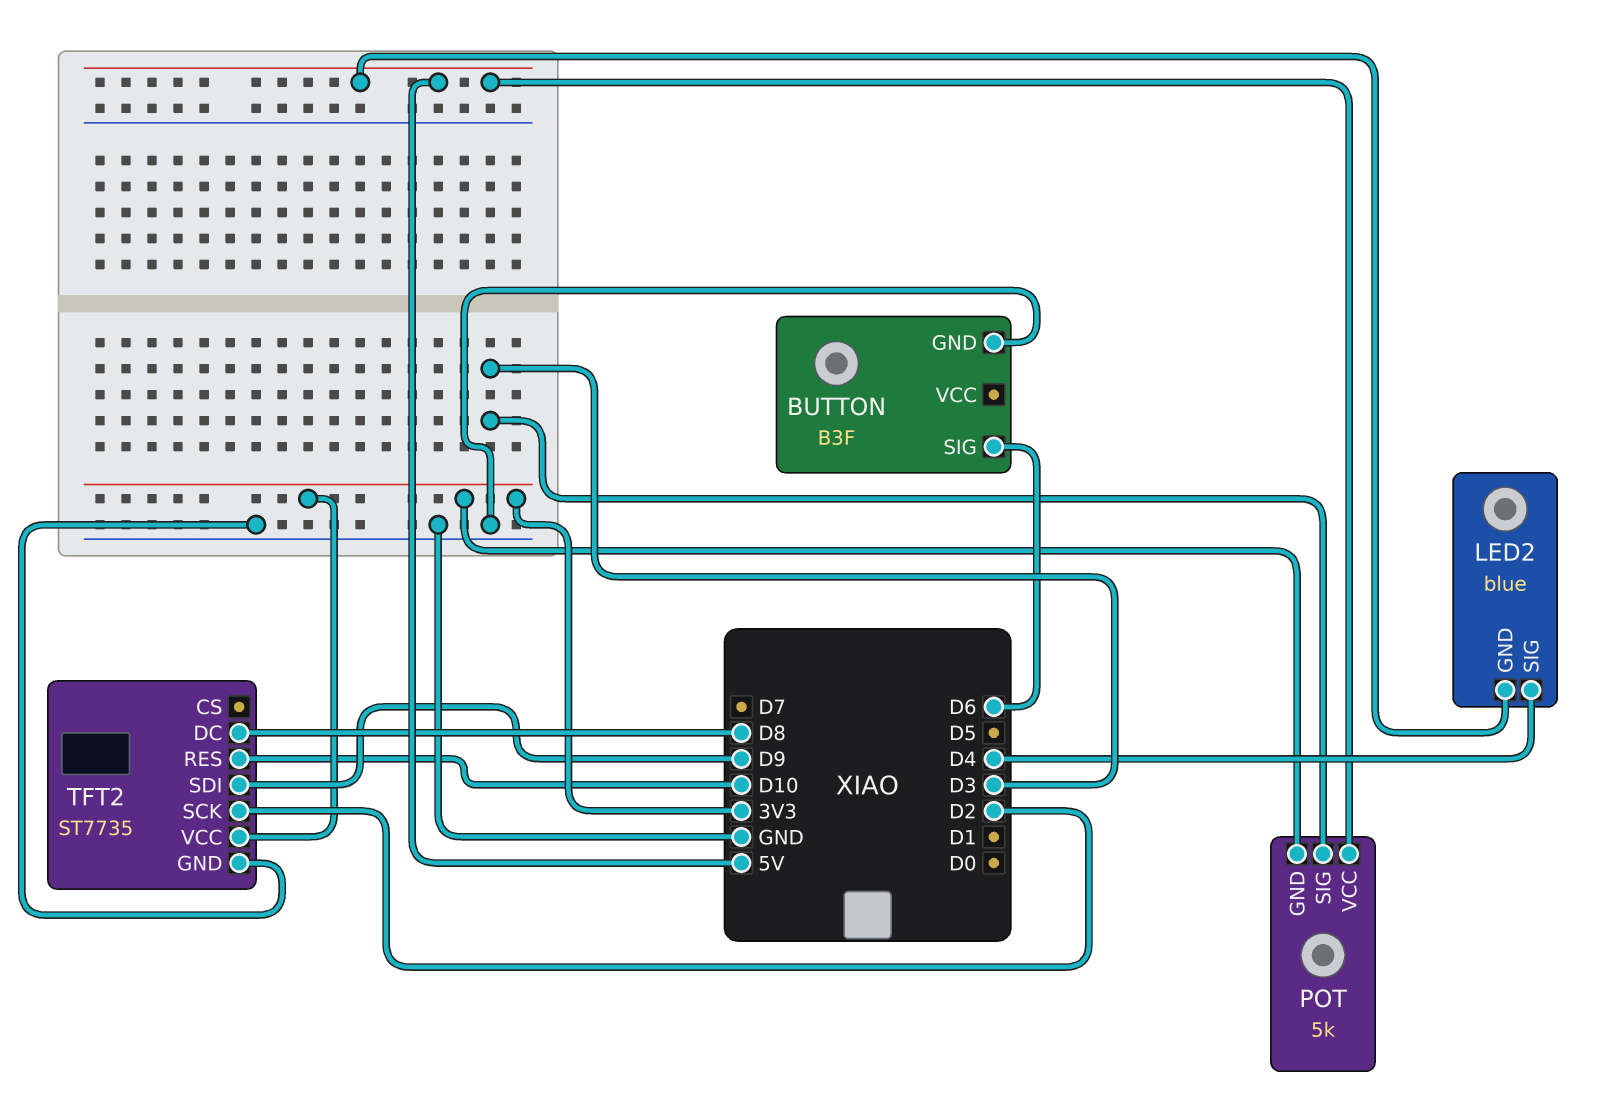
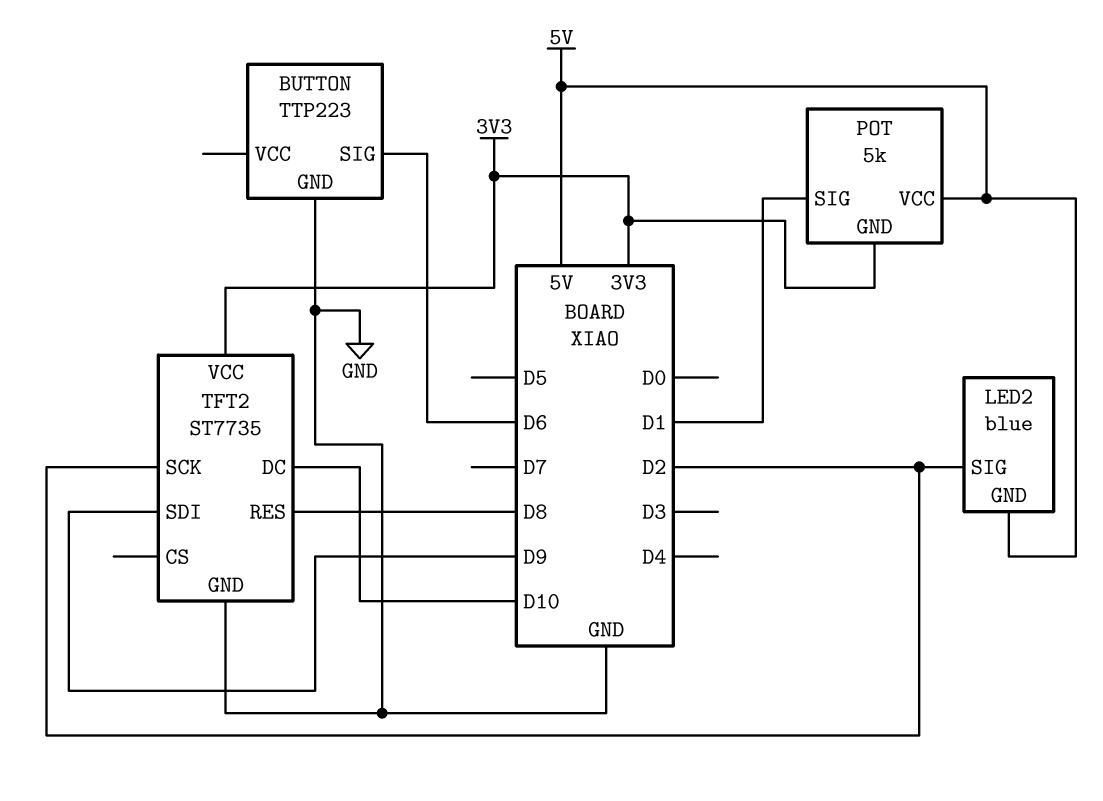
BUTTON: B3F -> TTP223
LED2 pin SIG: D4 -> D2
POT pin SIG: D3 -> D1
TFT2 pin DC: D8 -> D10
TFT2 pin RES: D10 -> D8

